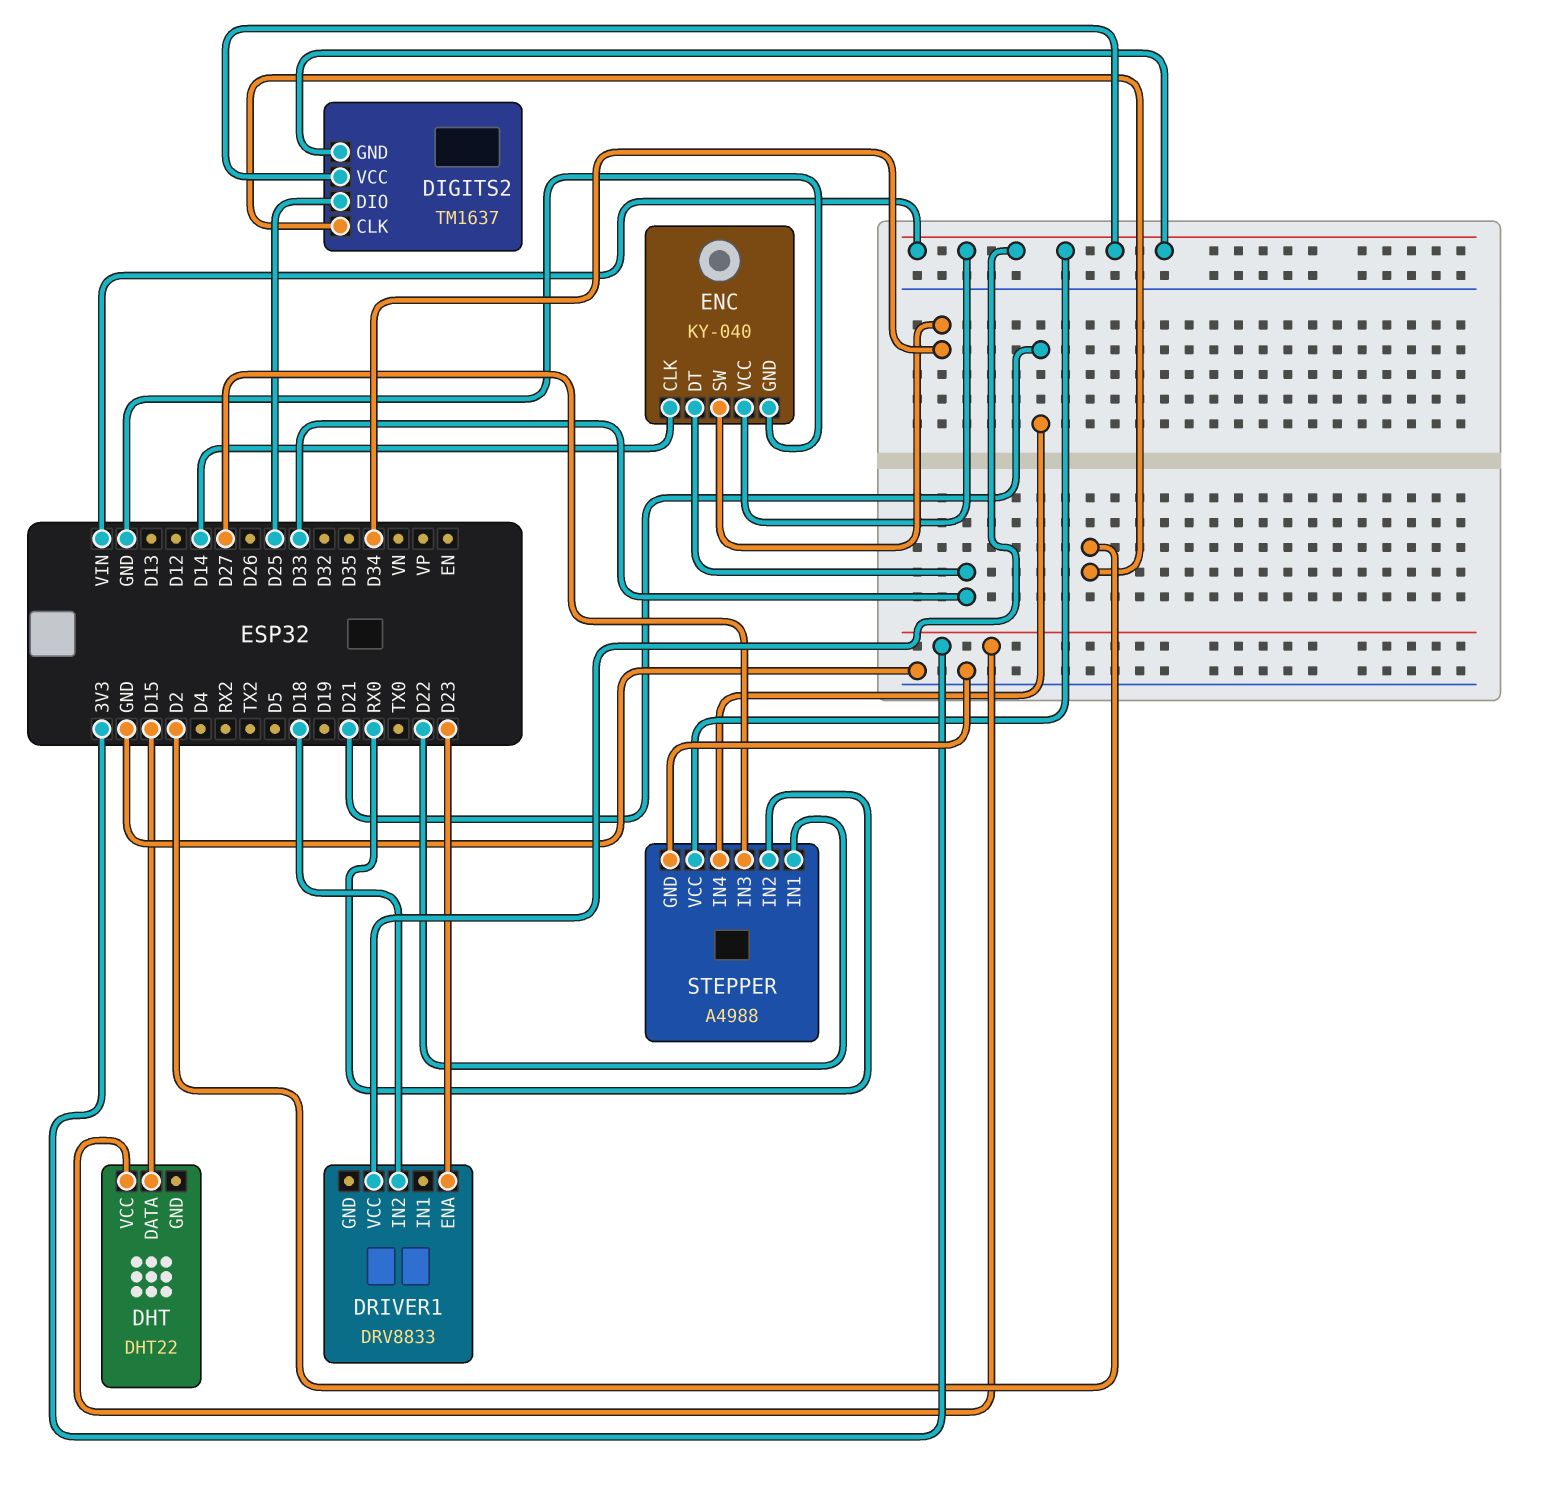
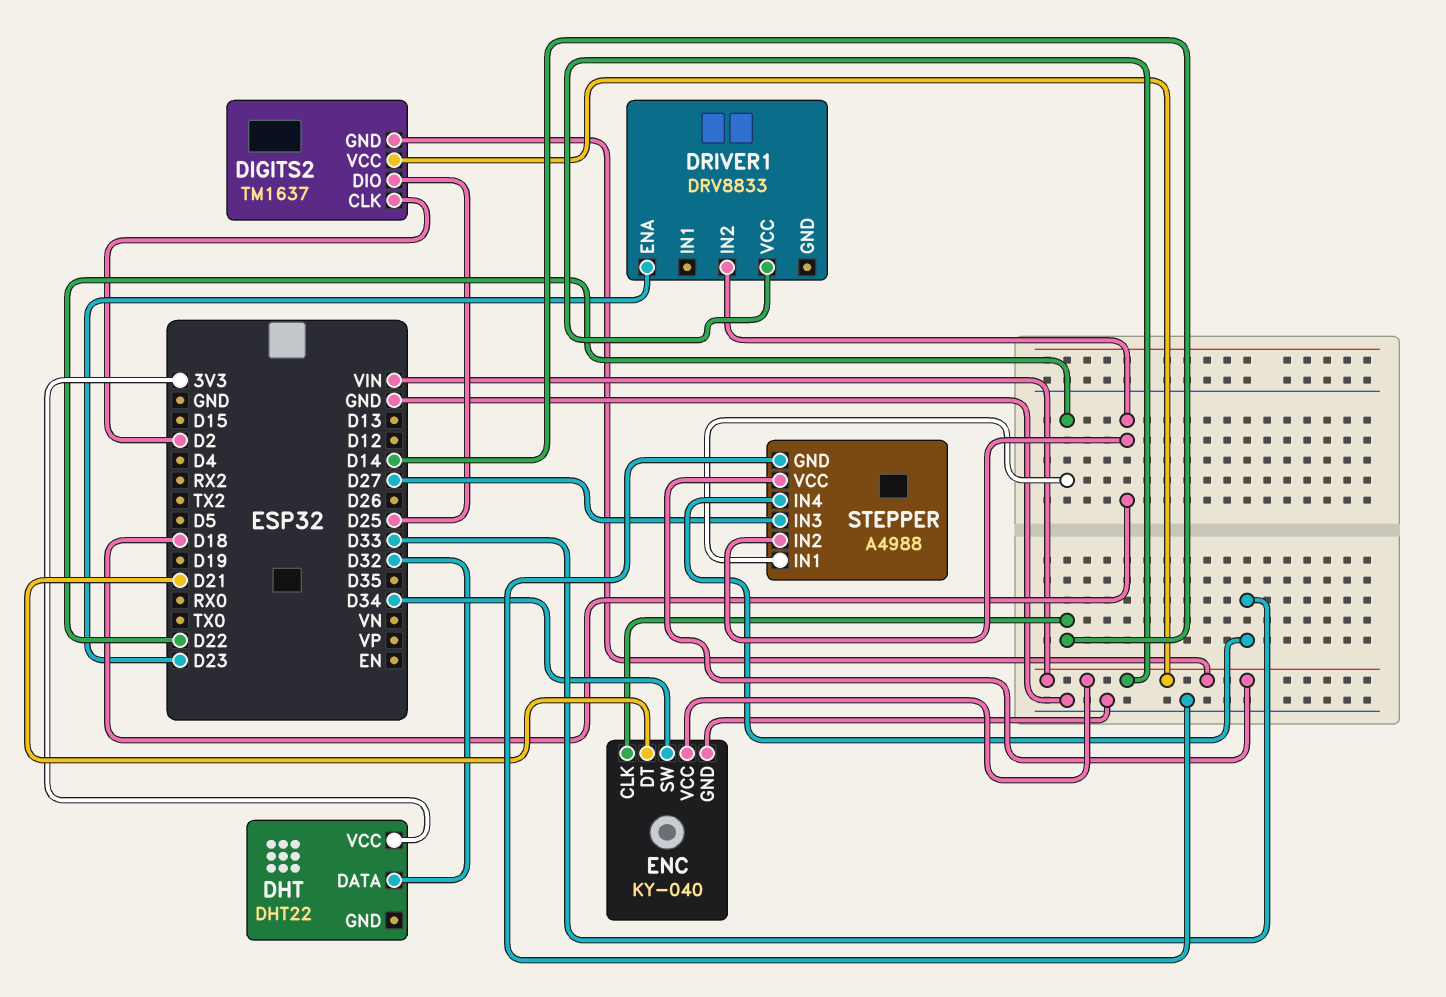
DHT pin DATA: D15 -> D32
ENC pin DT: D33 -> D21
STEPPER pin IN2: RX0 -> D18
STEPPER pin IN4: D21 -> D33

